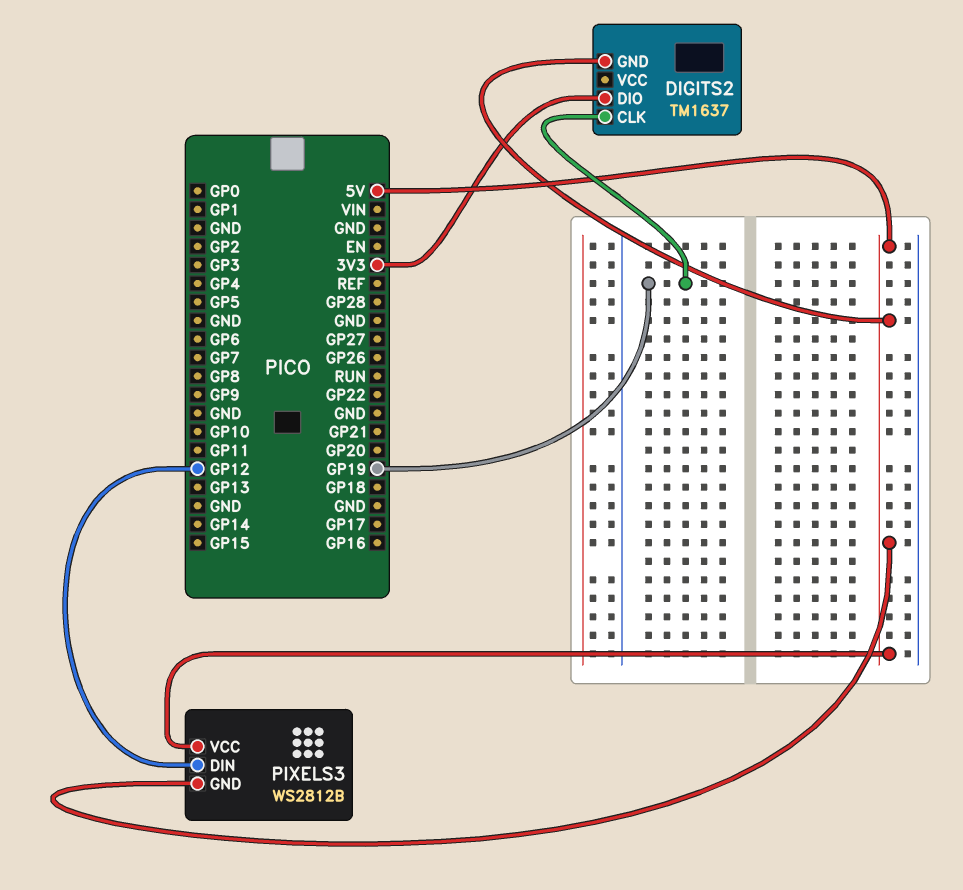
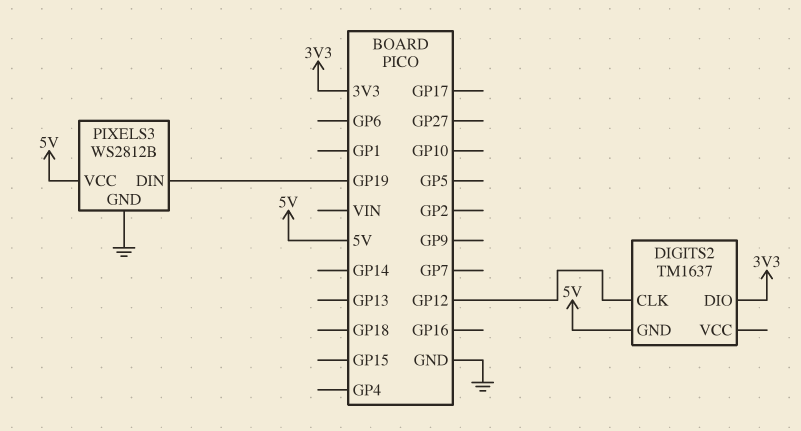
DIGITS2 pin CLK: GP19 -> GP12
PIXELS3 pin DIN: GP12 -> GP19
PIXELS3 pin GND: 5V -> GND

